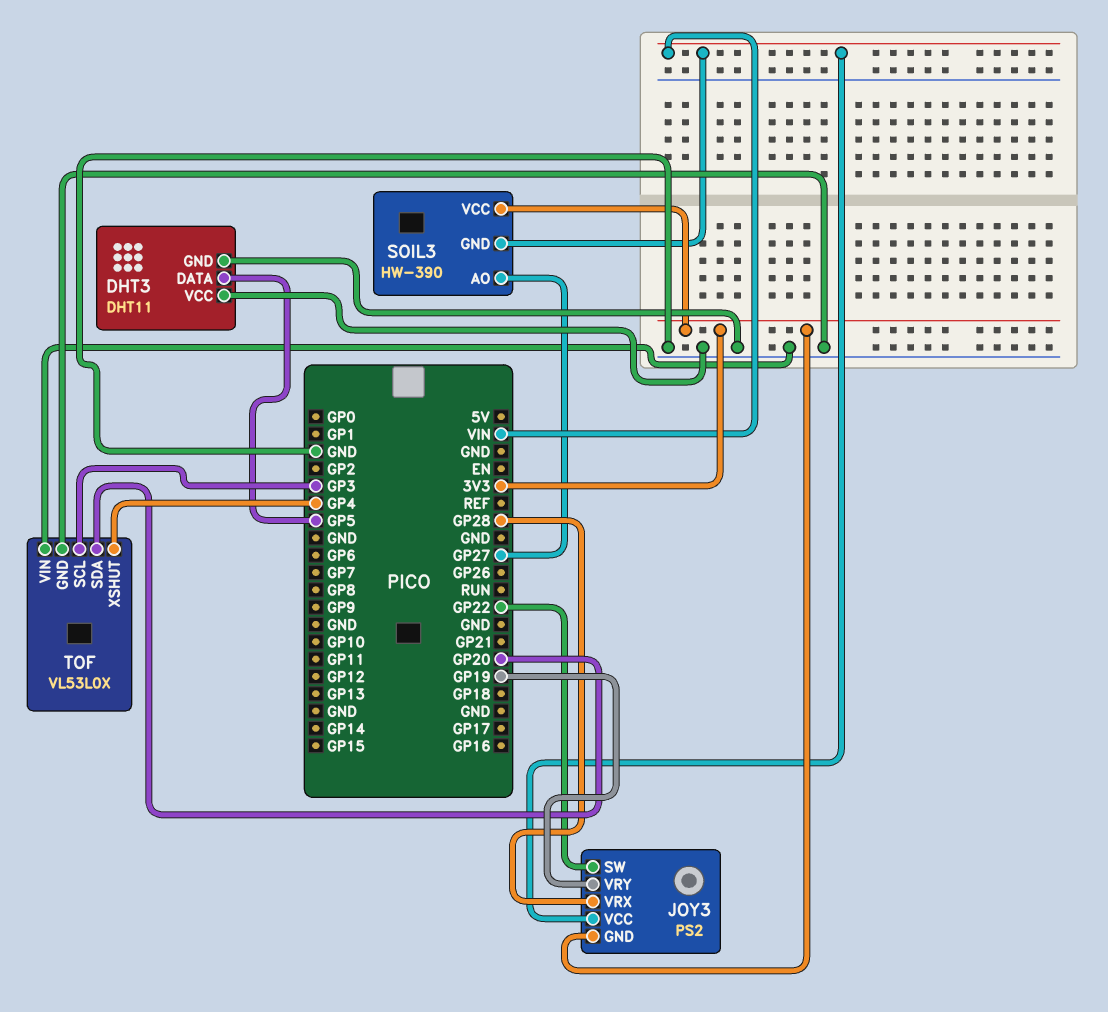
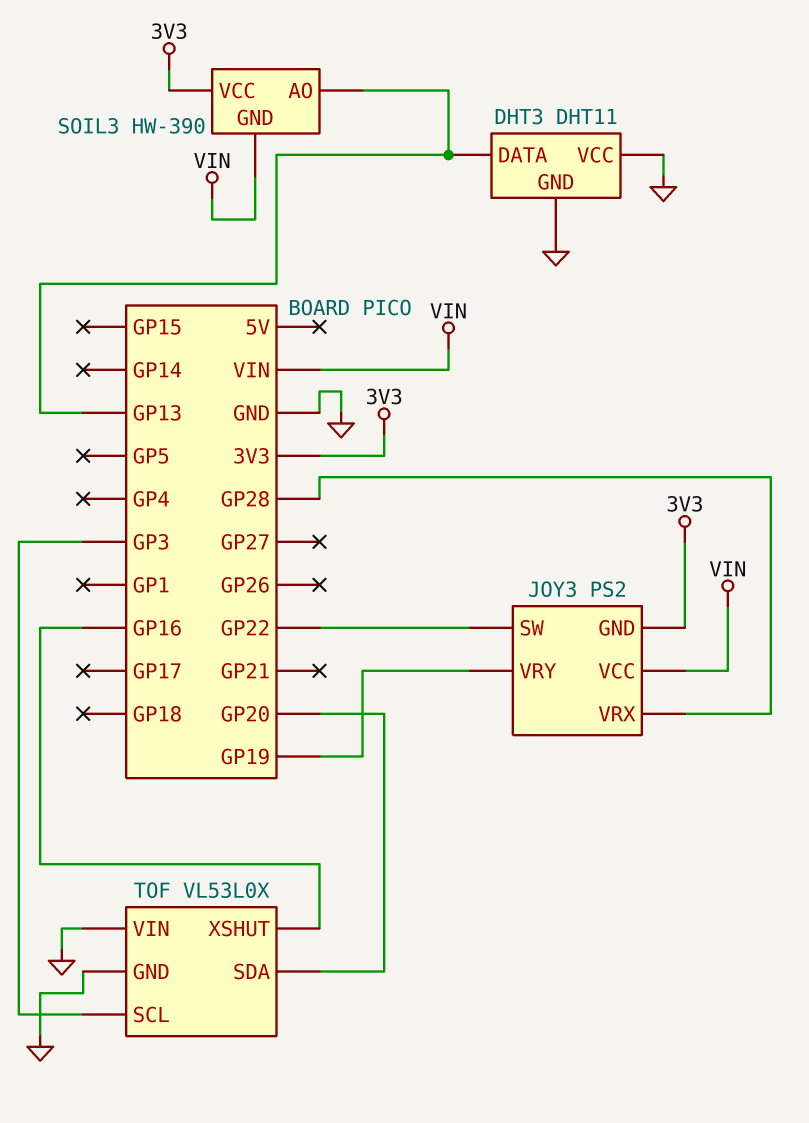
DHT3 pin DATA: GP5 -> GP13
SOIL3 pin AO: GP27 -> GP13
TOF pin XSHUT: GP4 -> GP16

